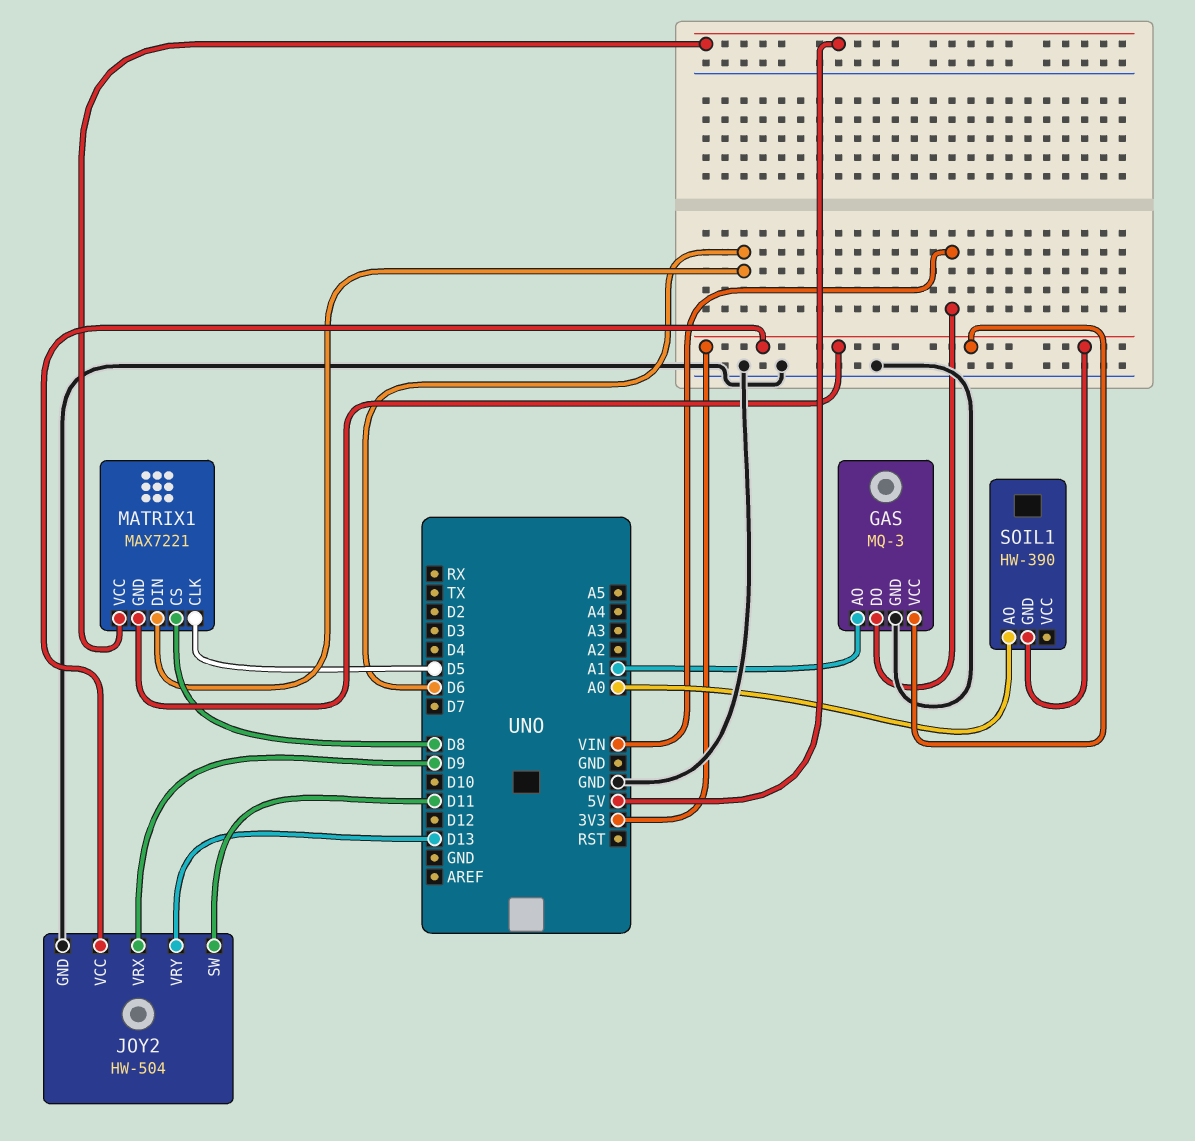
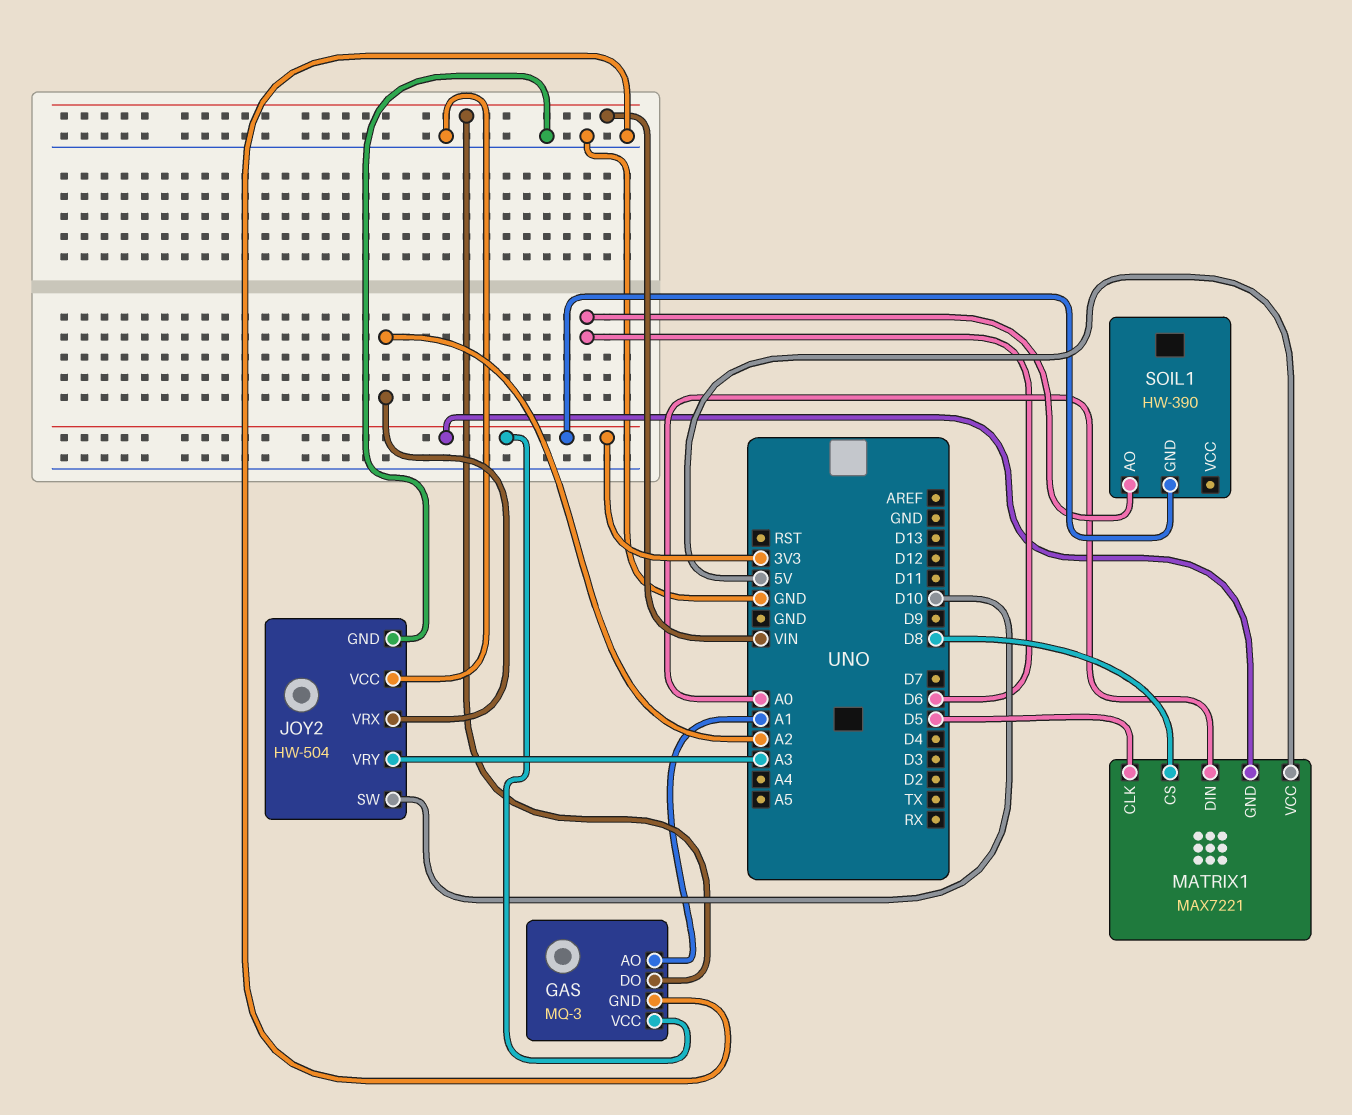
JOY2 pin SW: D11 -> D10
JOY2 pin VCC: 3V3 -> GND
JOY2 pin VRX: D9 -> A2
JOY2 pin VRY: D13 -> A3
MATRIX1 pin DIN: D6 -> A0
SOIL1 pin AO: A0 -> D6

